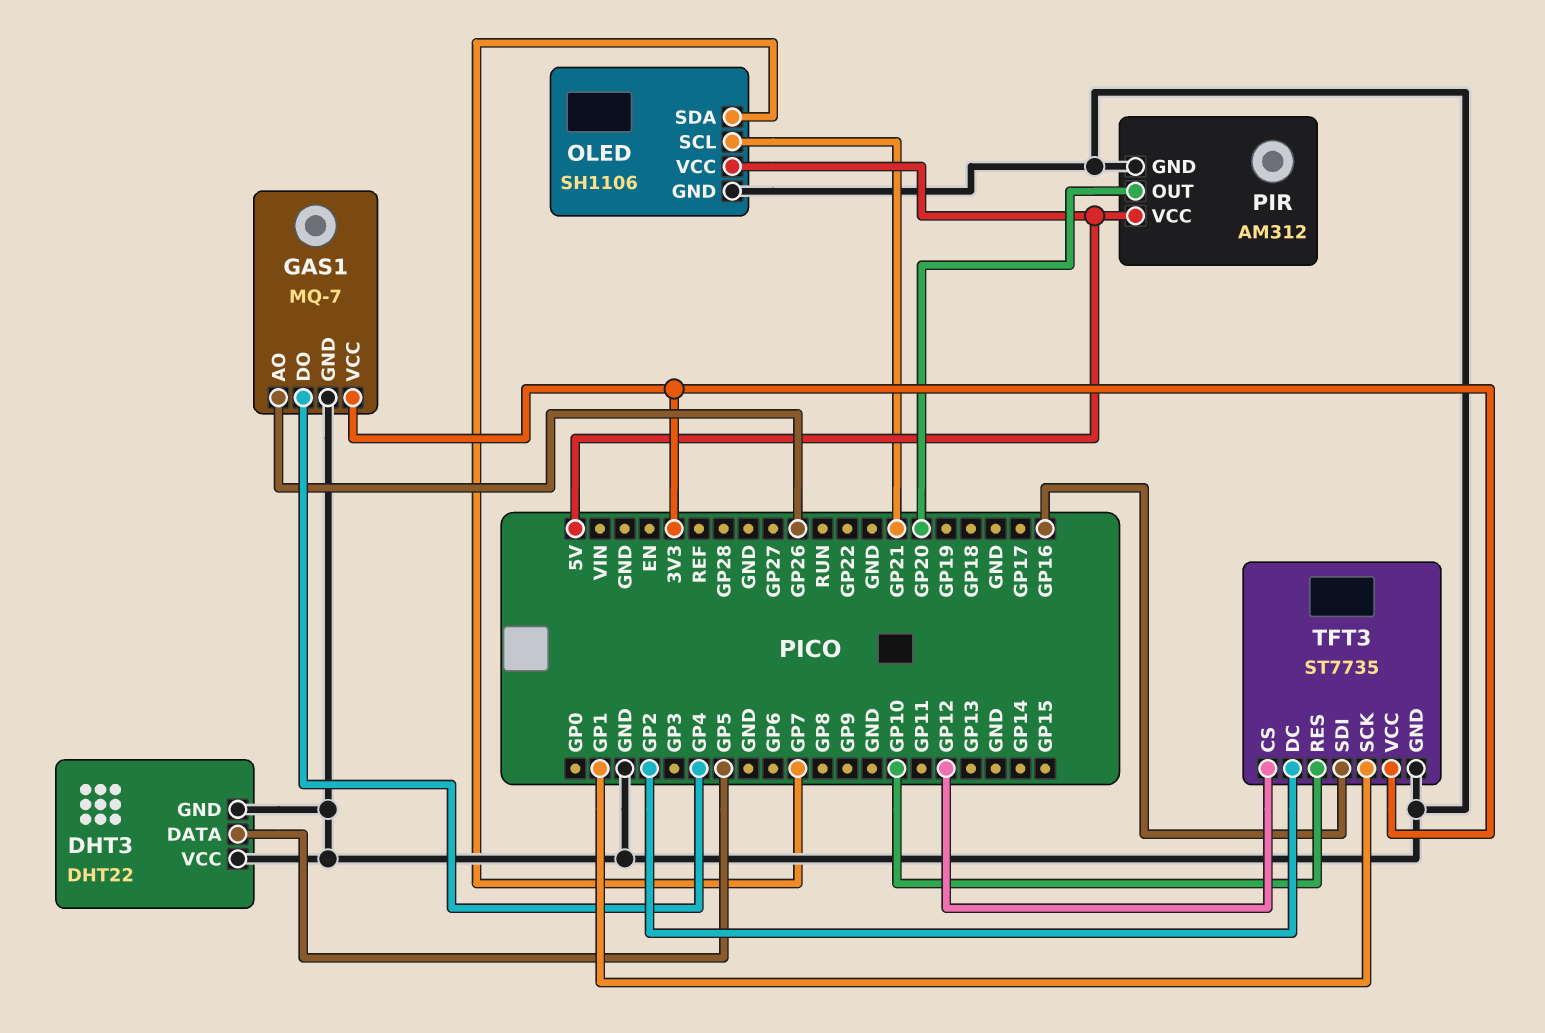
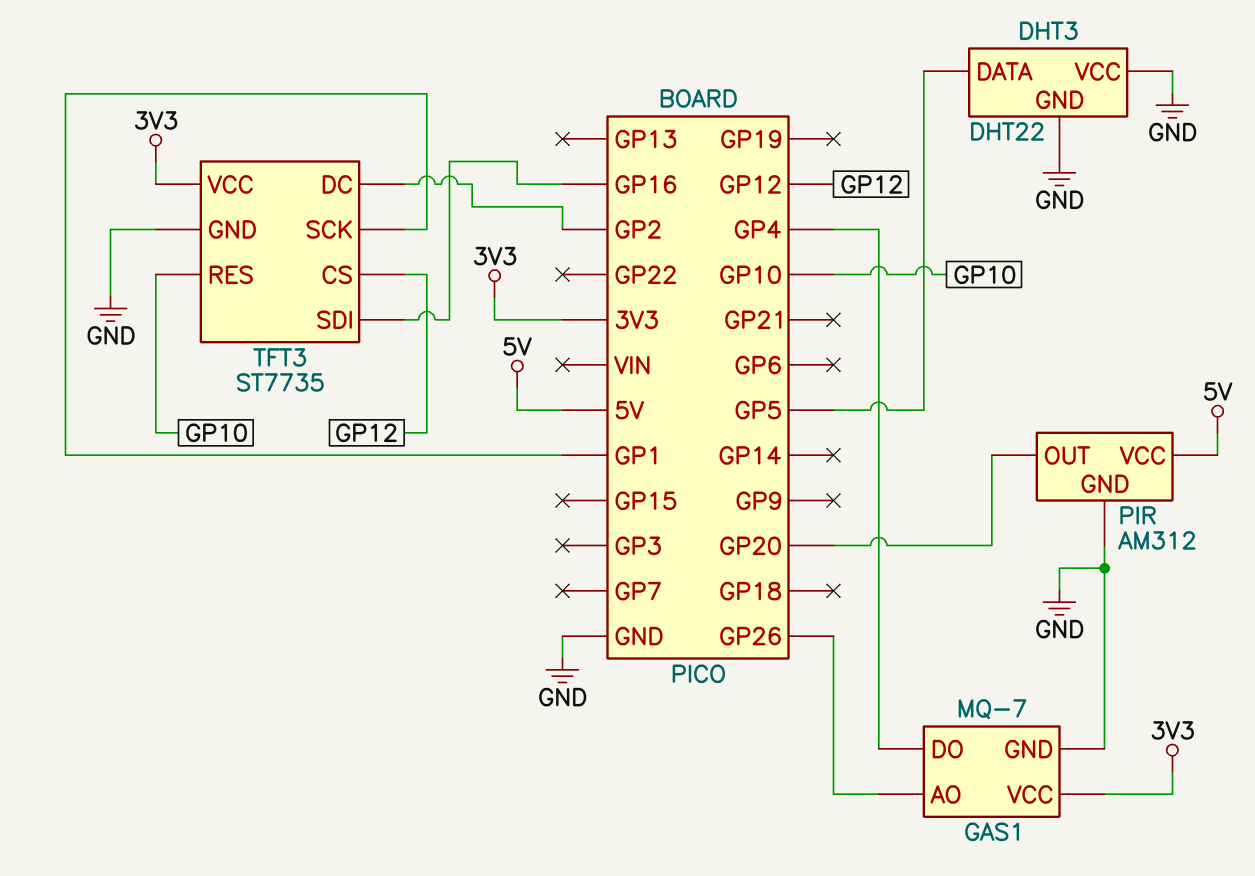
OLED: SH1106 -> none
OLED pin GND: GND -> none
OLED pin SCL: GP21 -> none
OLED pin SDA: GP7 -> none
OLED pin VCC: 5V -> none

